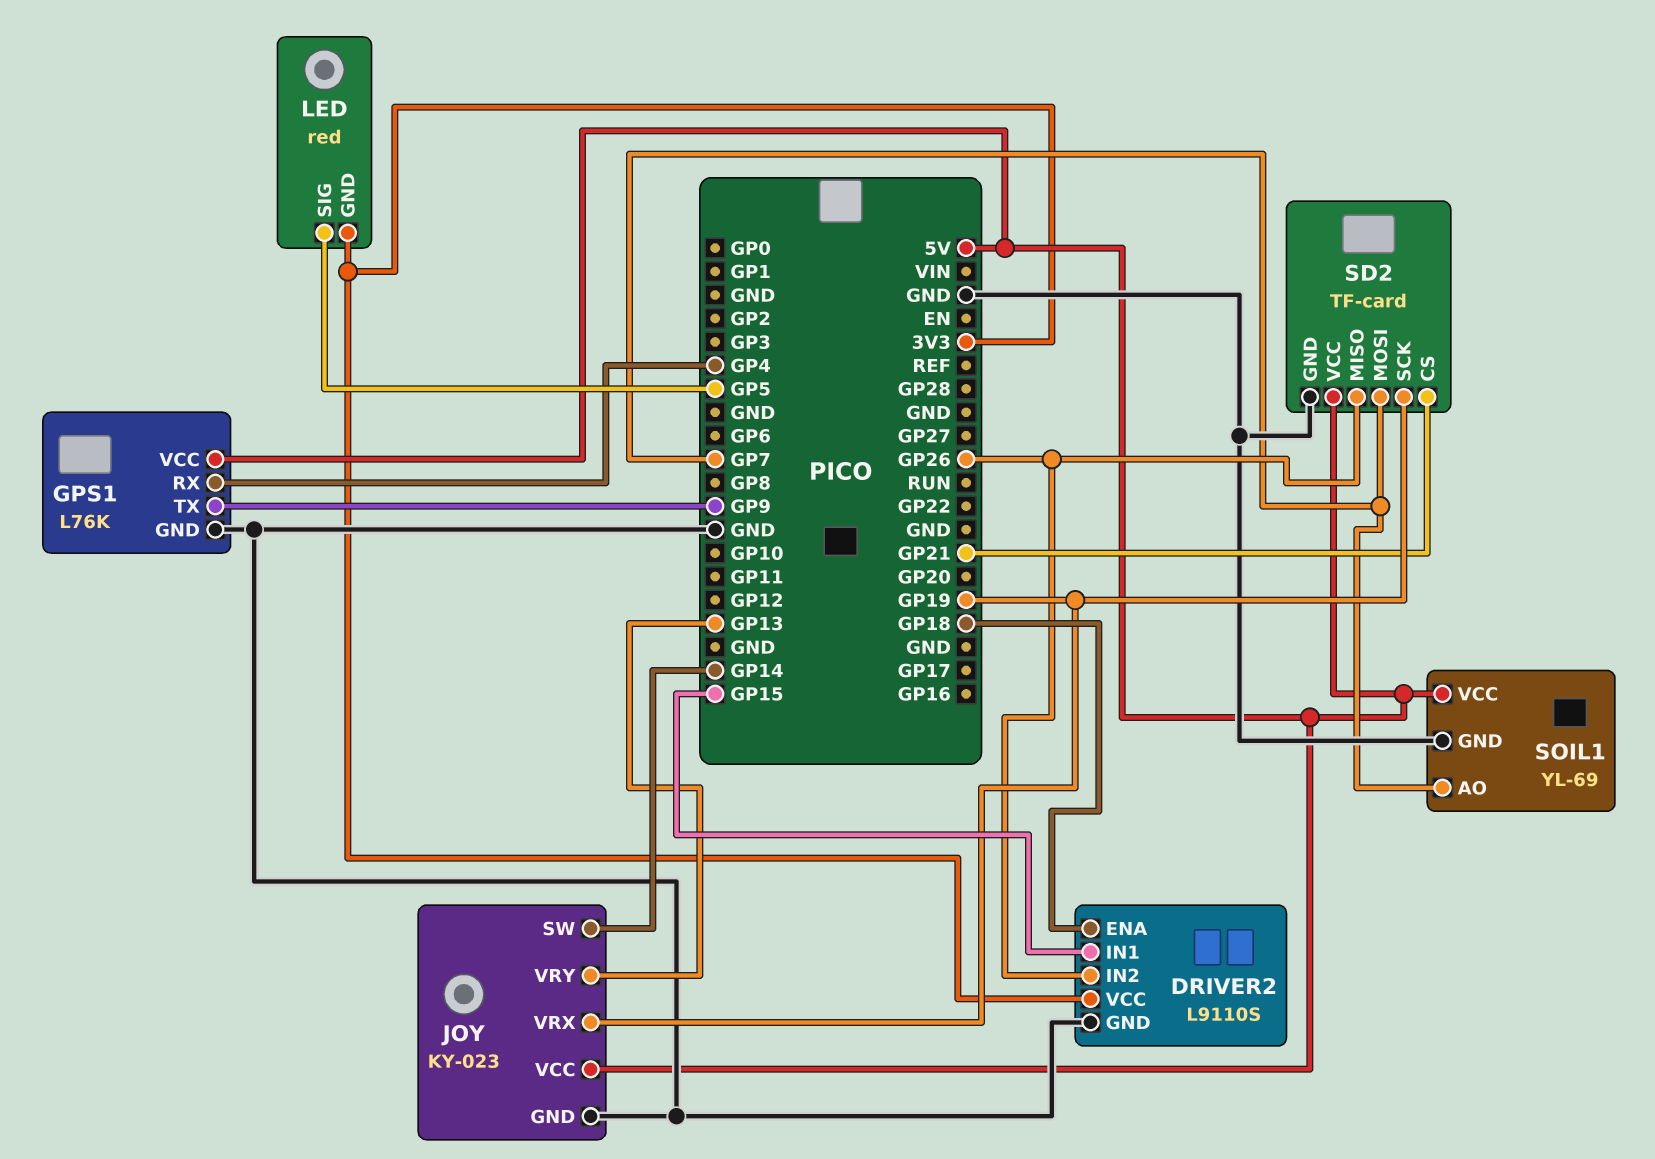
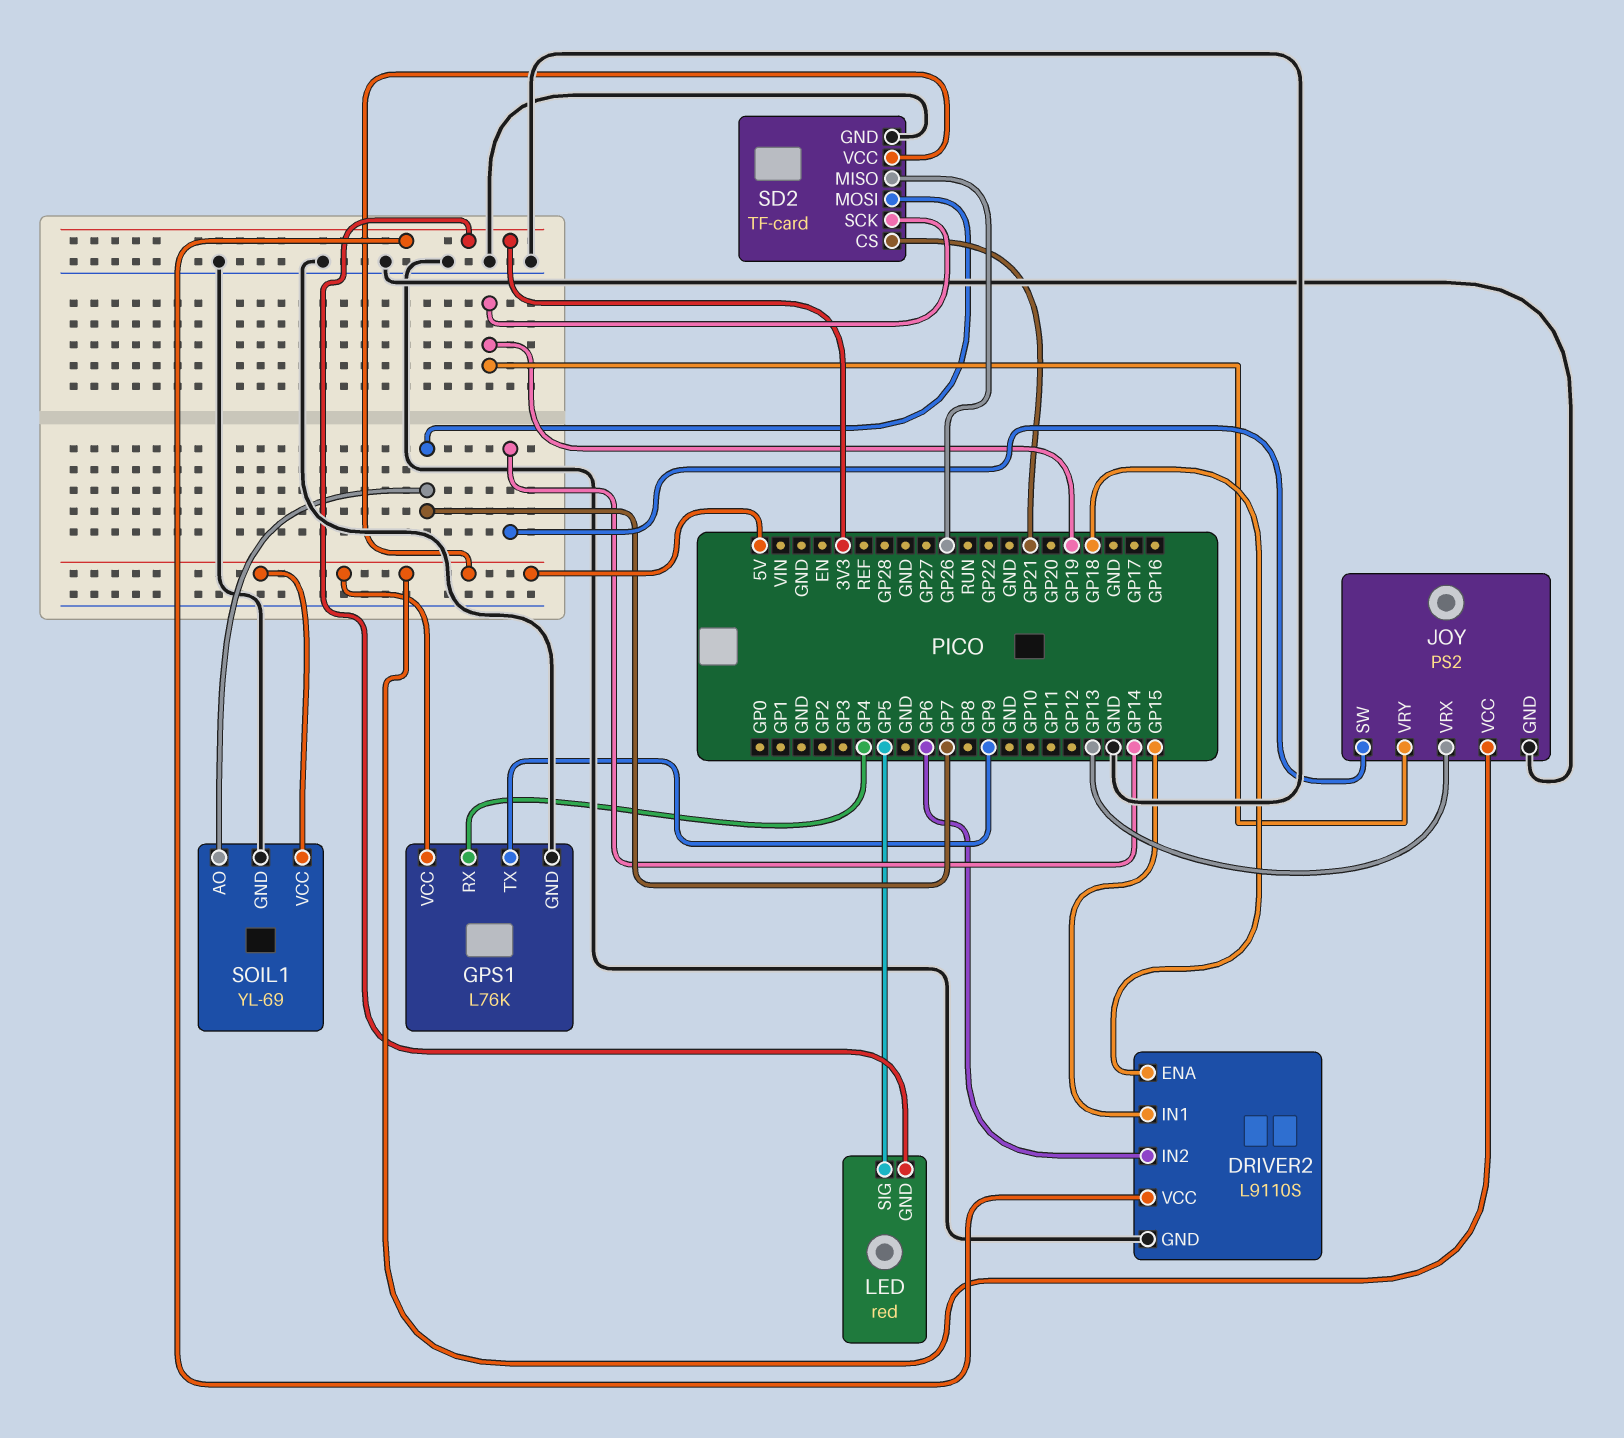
DRIVER2 pin IN2: GP26 -> GP6
JOY: KY-023 -> PS2
JOY pin VRX: GP19 -> GP13
JOY pin VRY: GP13 -> GP19

